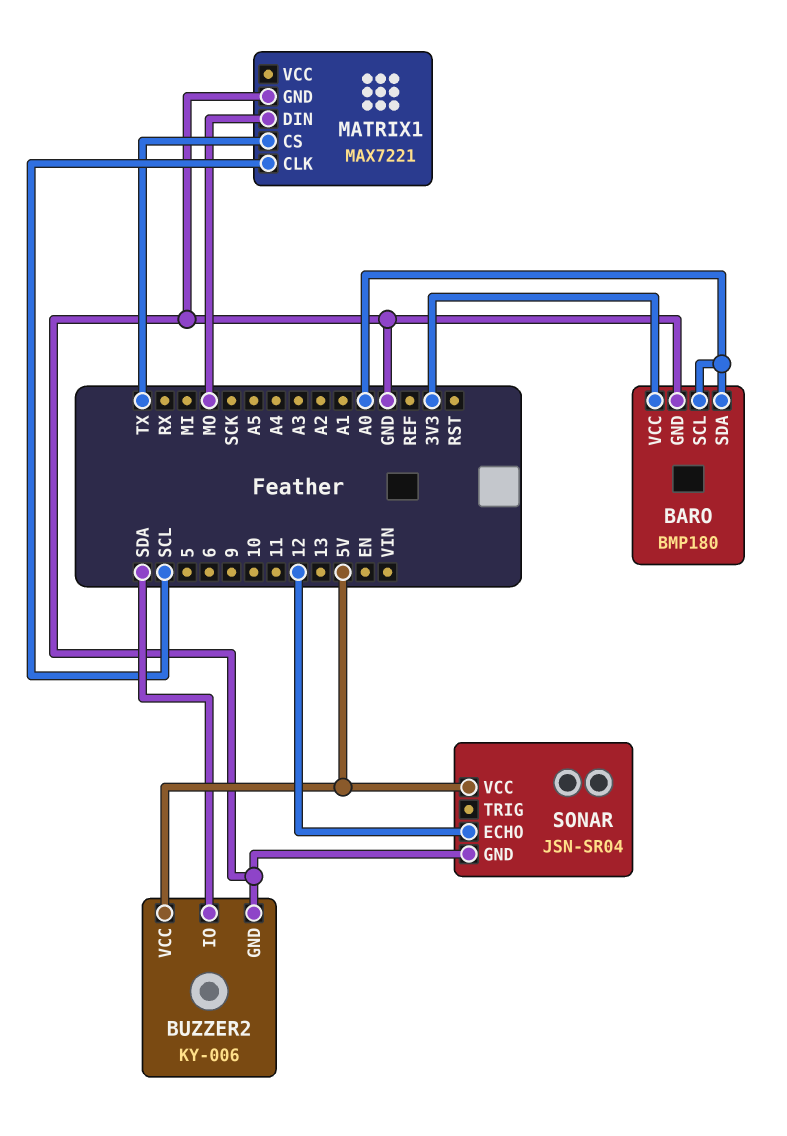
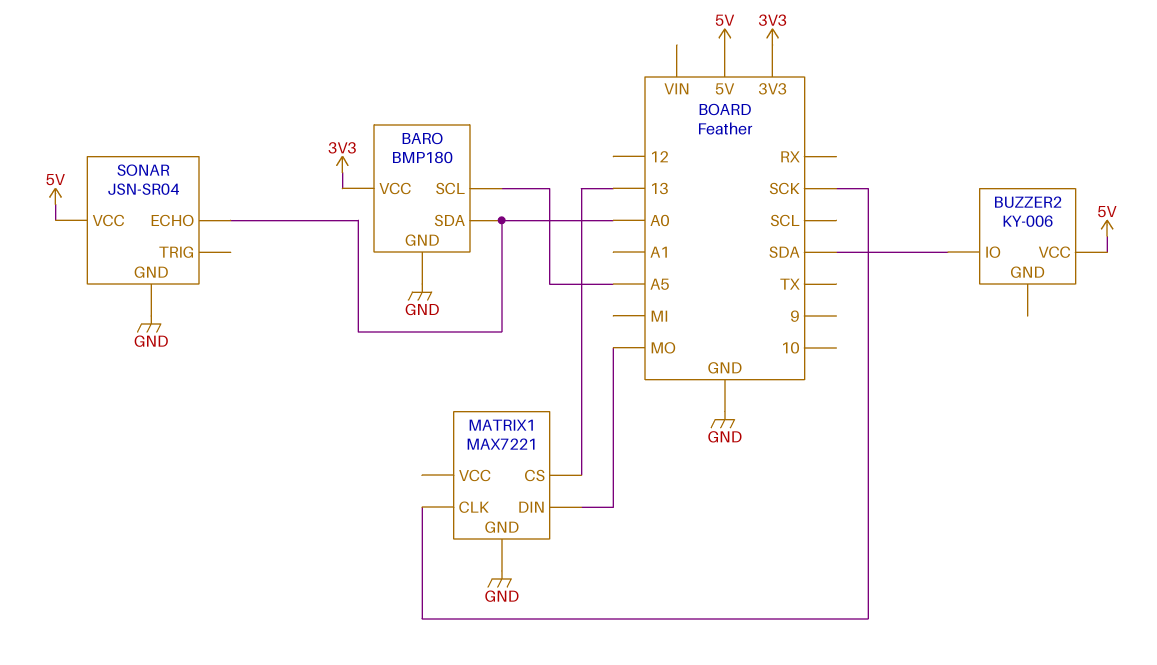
BARO pin SCL: A0 -> A5
BUZZER2 pin GND: GND -> none
MATRIX1 pin CLK: SCL -> SCK
MATRIX1 pin CS: TX -> 13
SONAR pin ECHO: 12 -> A0

